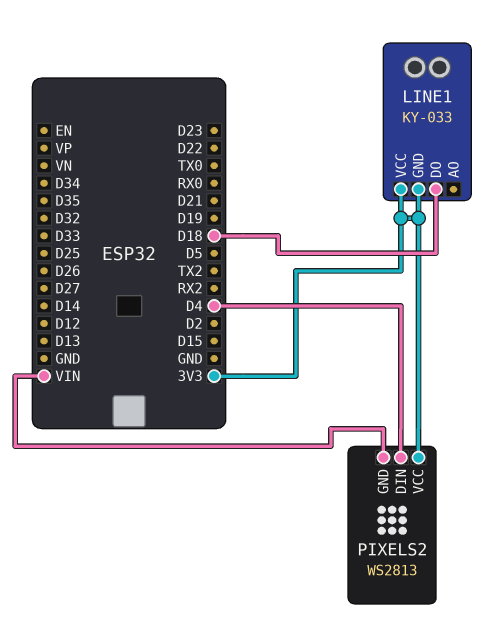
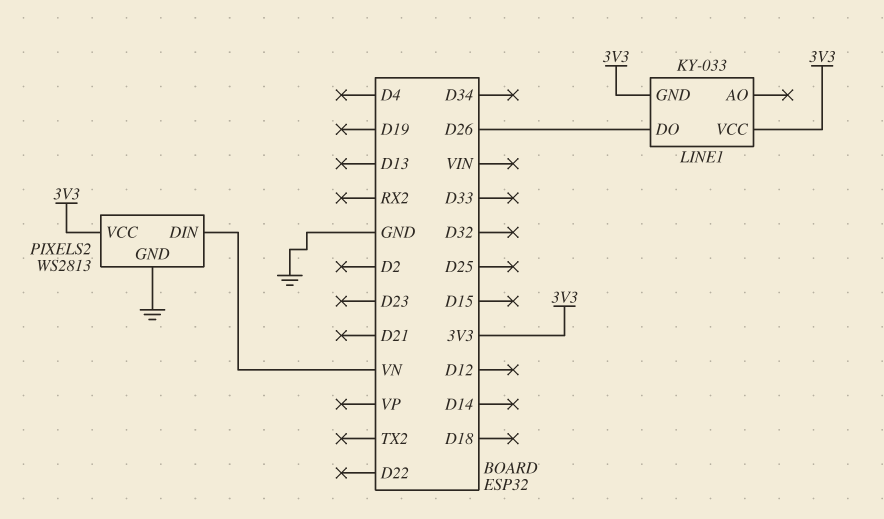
LINE1 pin DO: D18 -> D26
PIXELS2 pin DIN: D4 -> VN
PIXELS2 pin GND: VIN -> GND

